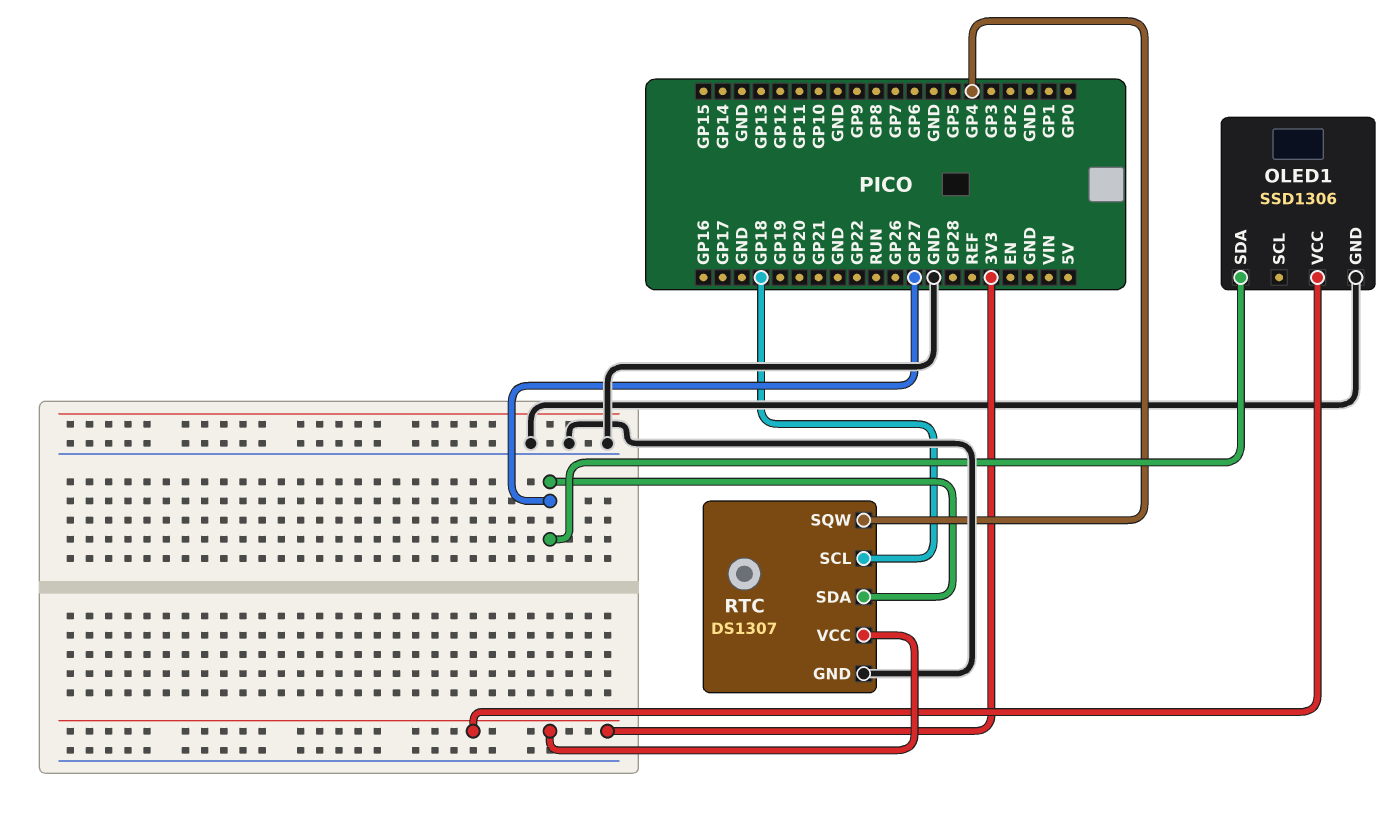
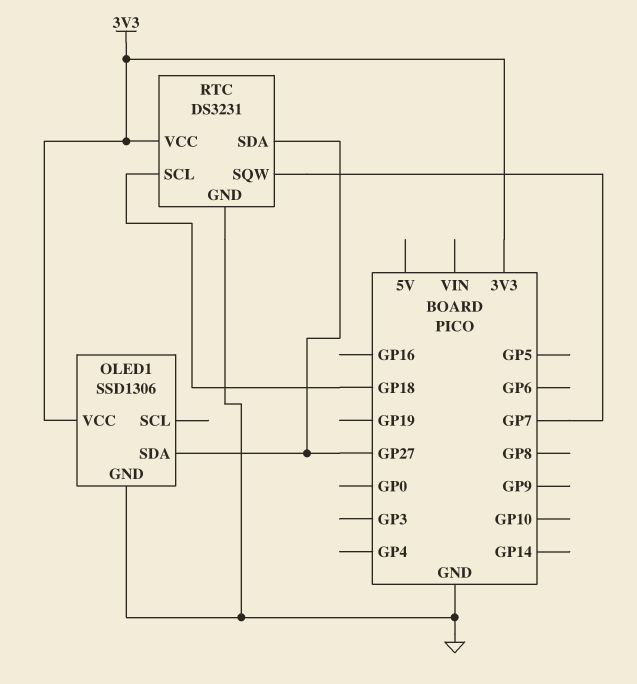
RTC: DS1307 -> DS3231
RTC pin SQW: GP4 -> GP7

